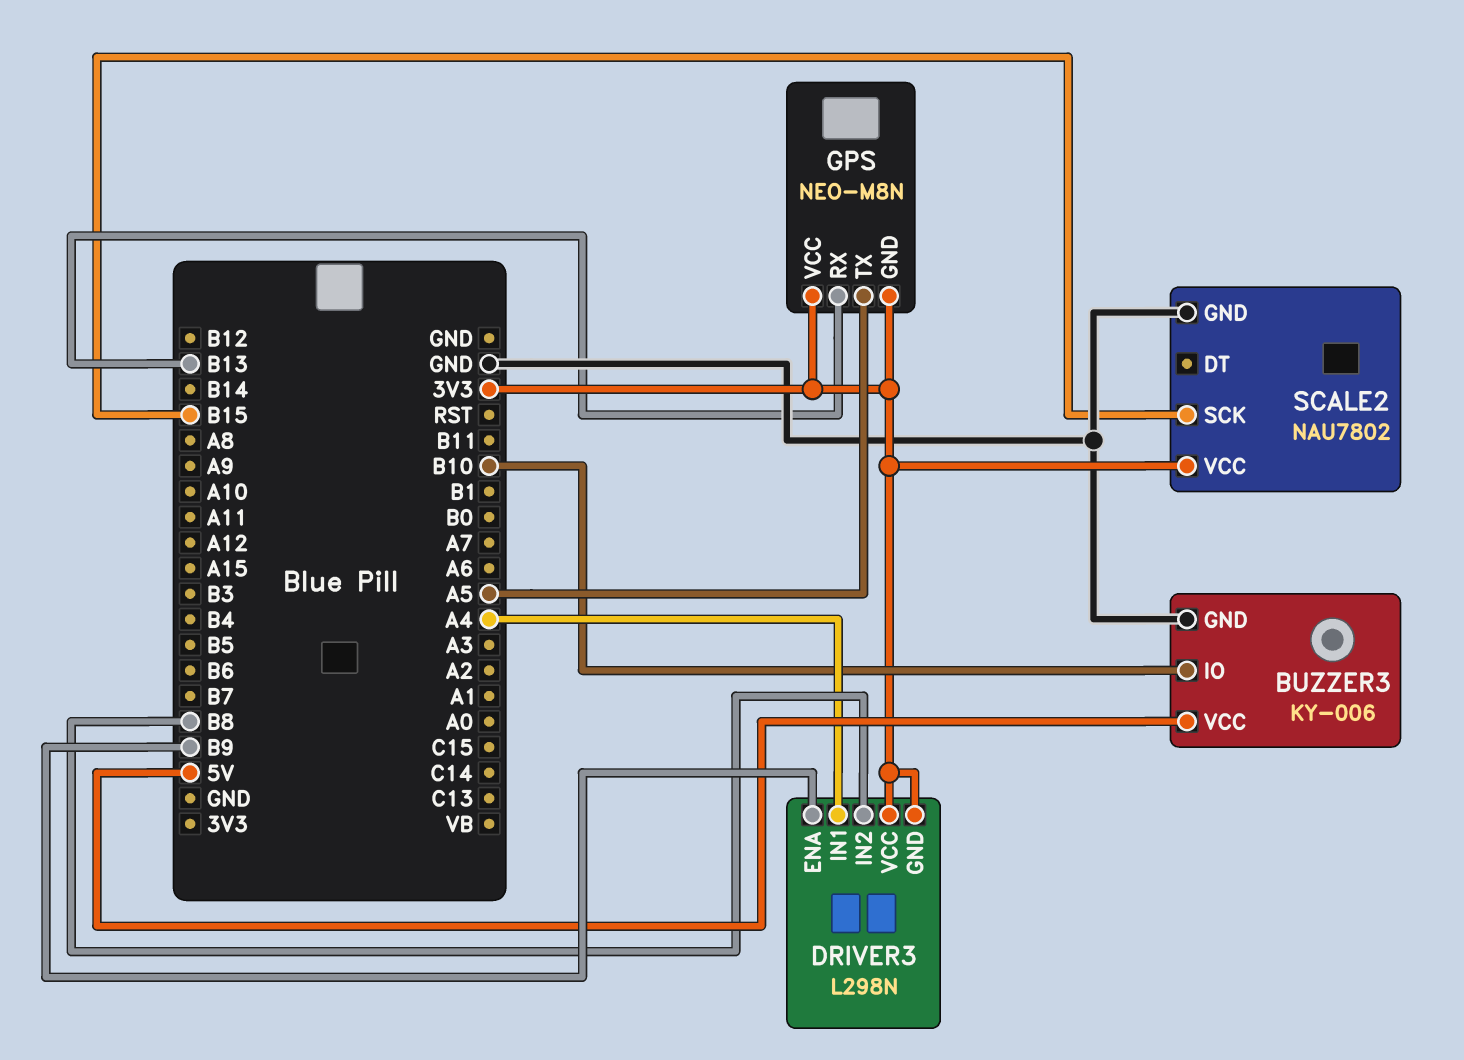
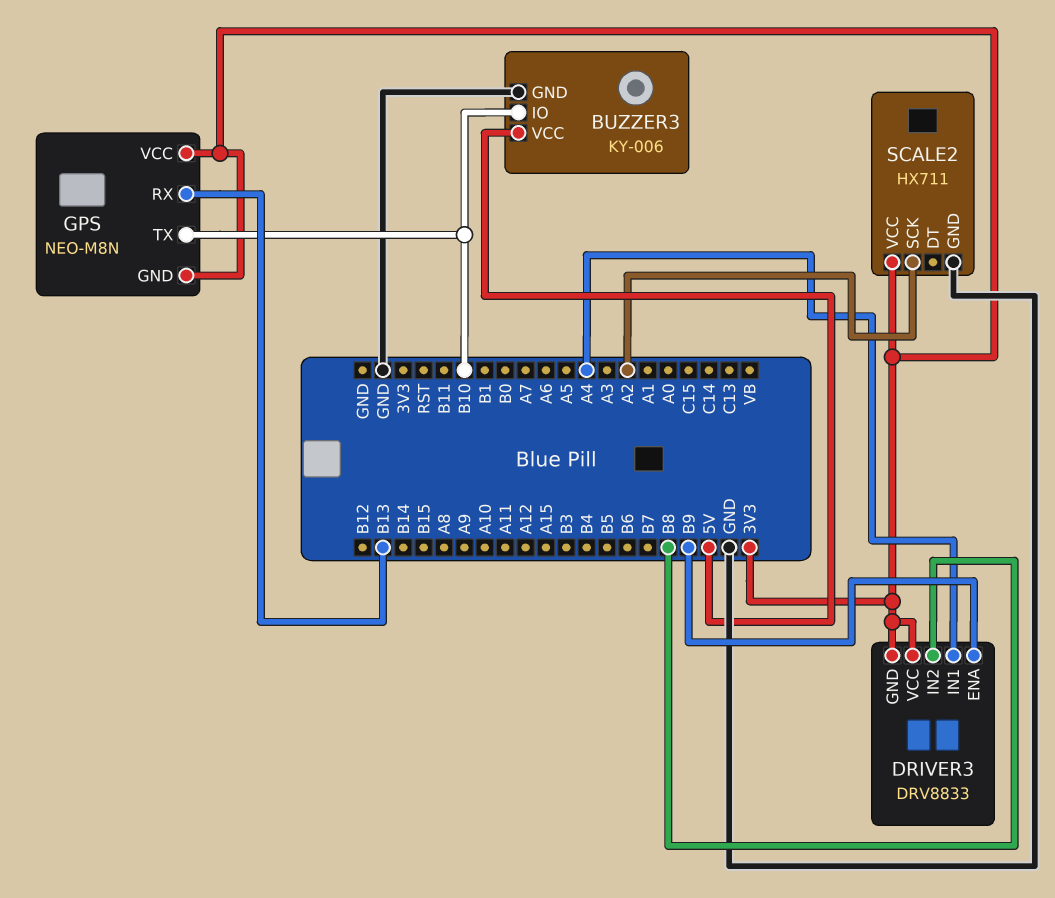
DRIVER3: L298N -> DRV8833
GPS pin TX: A5 -> B10
SCALE2: NAU7802 -> HX711
SCALE2 pin SCK: B15 -> A2

